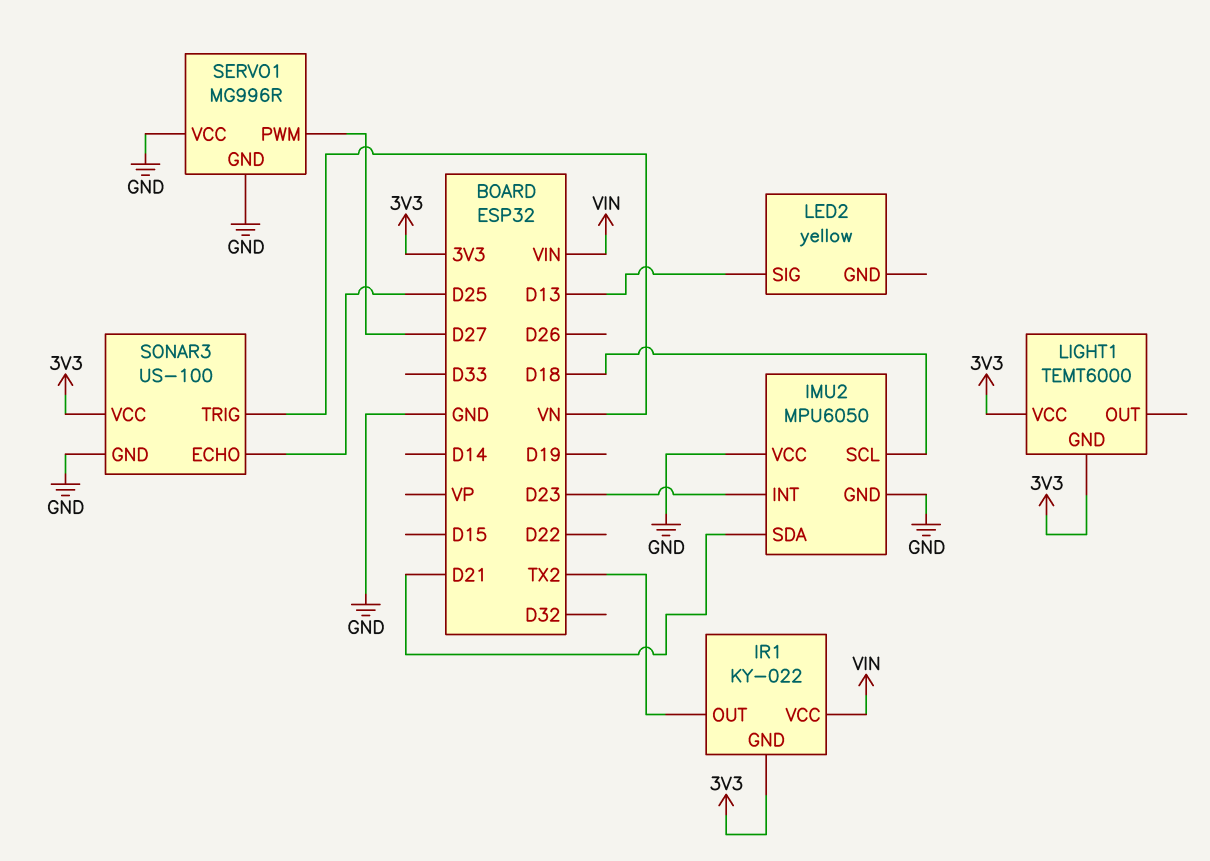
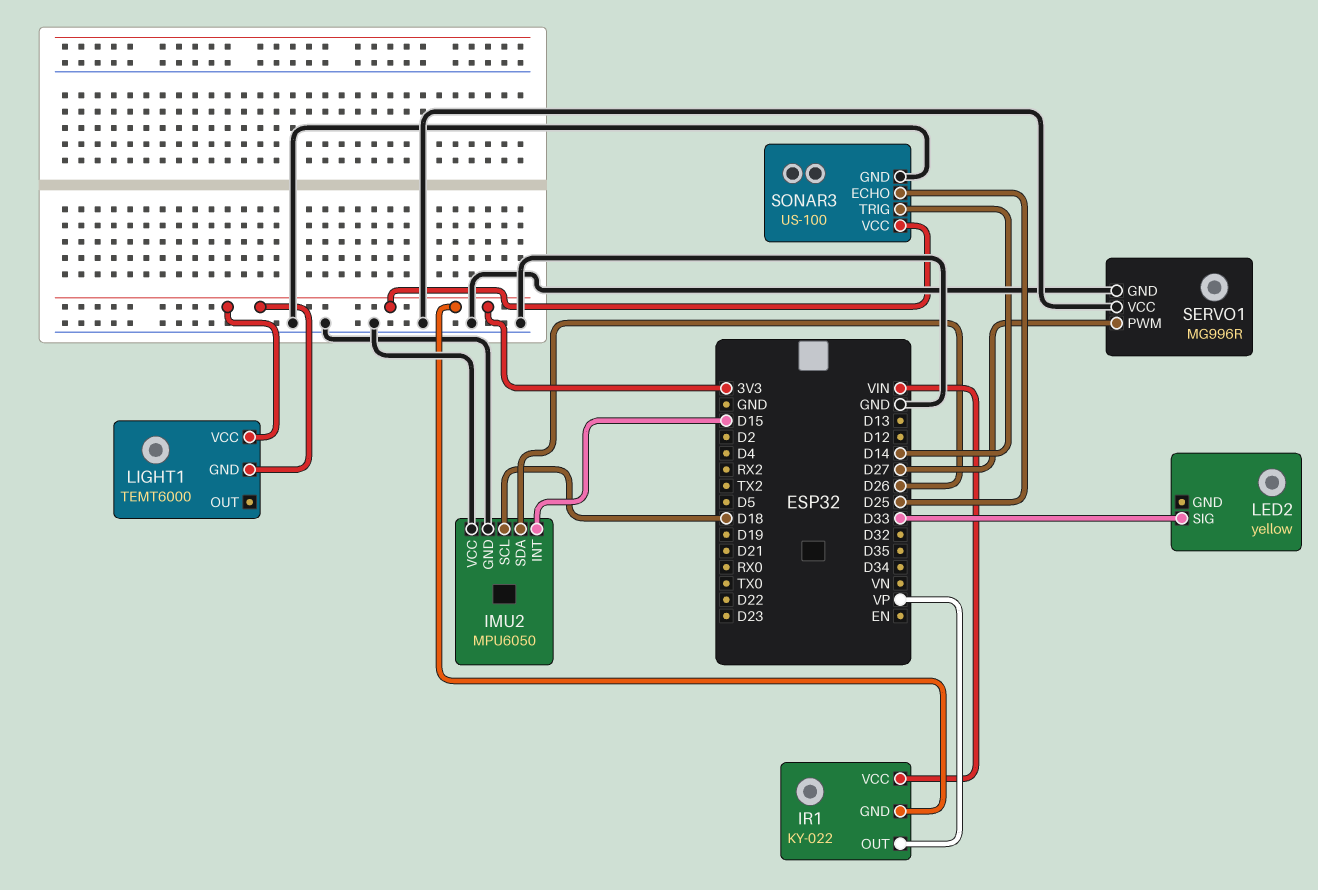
IMU2 pin INT: D23 -> D15
IMU2 pin SDA: D21 -> D26
IR1 pin OUT: TX2 -> VP
LED2 pin SIG: D13 -> D33
SONAR3 pin TRIG: VN -> D14

